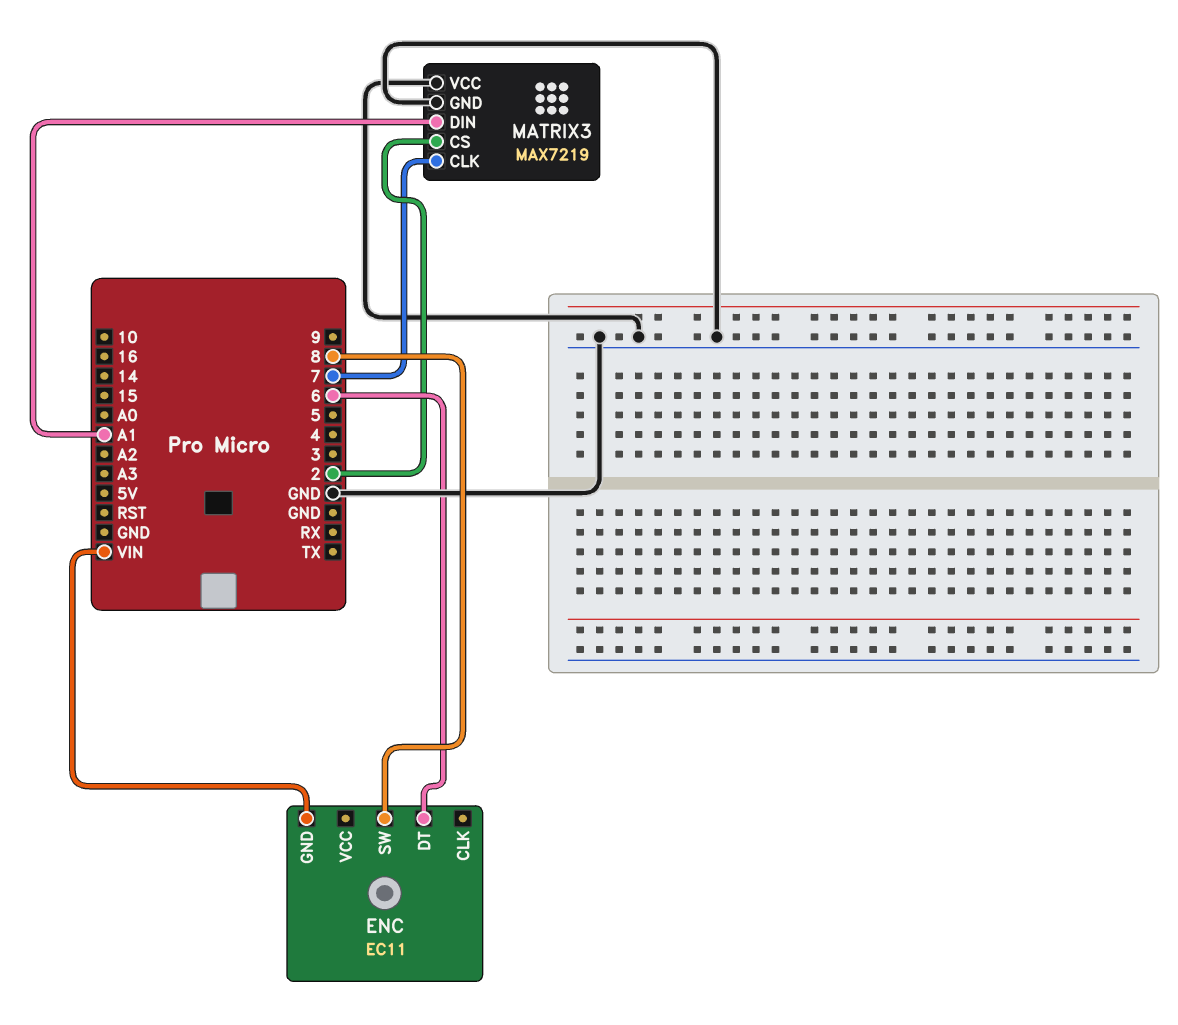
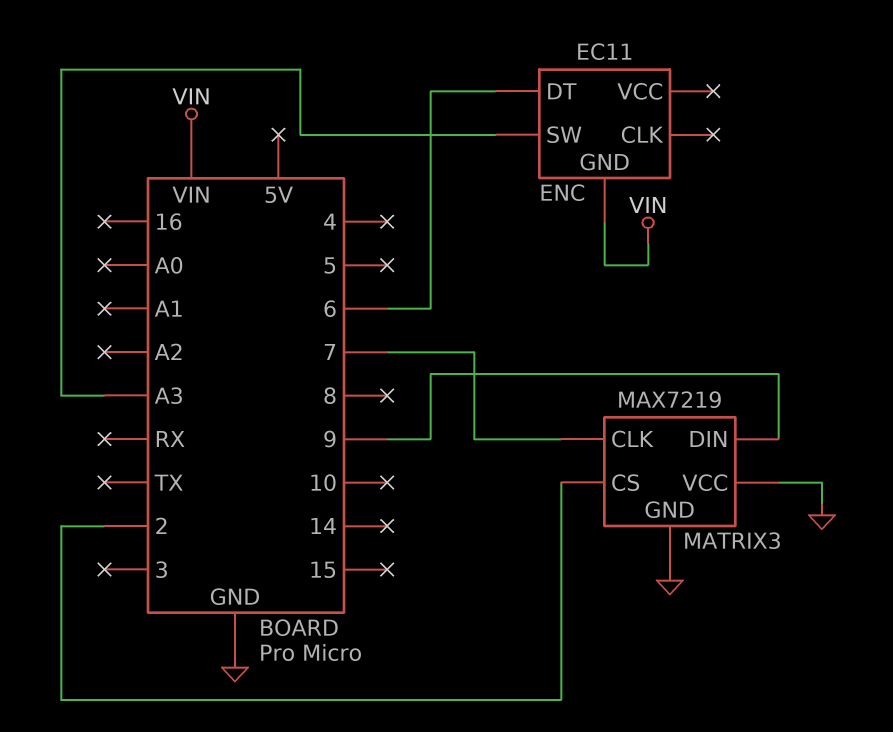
ENC pin SW: 8 -> A3
MATRIX3 pin DIN: A1 -> 9

